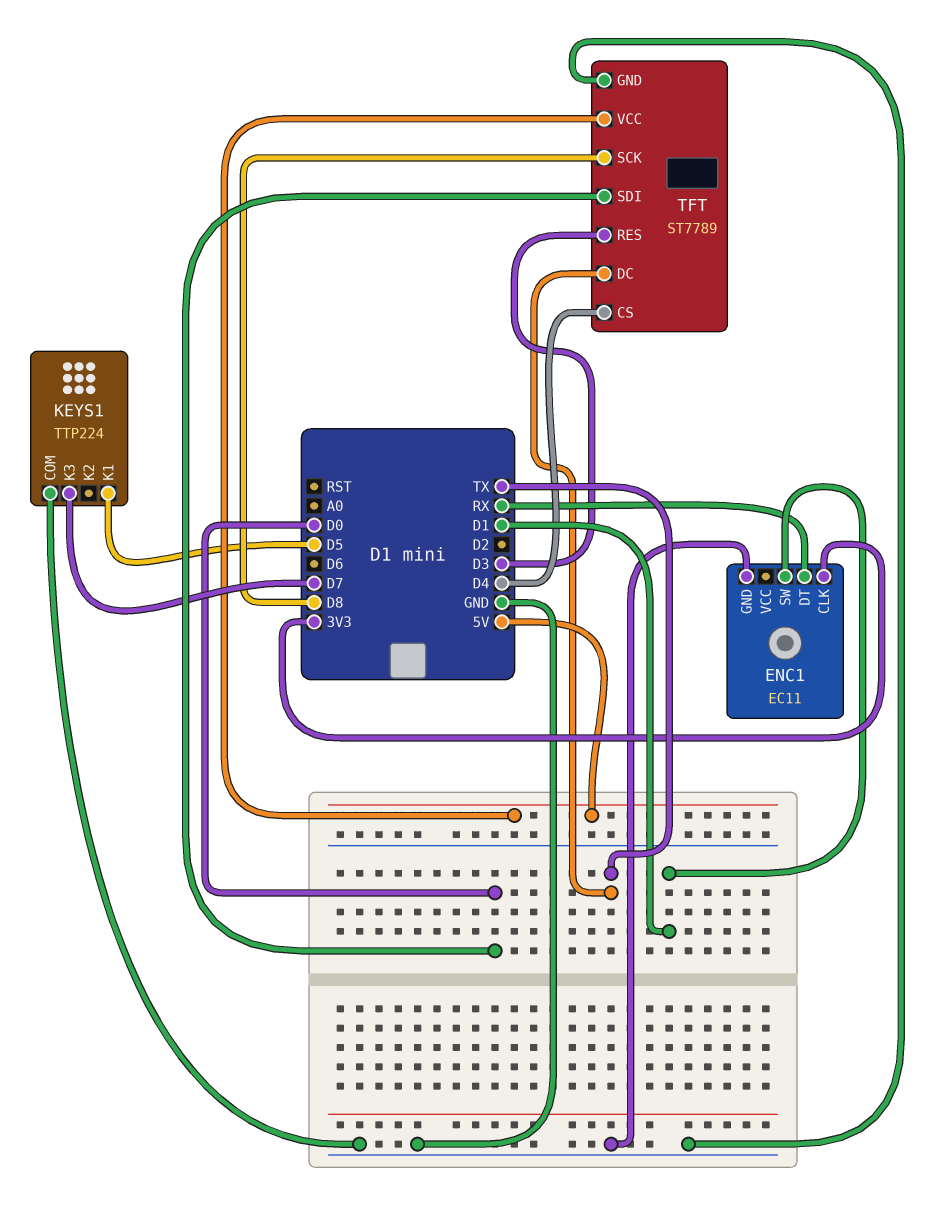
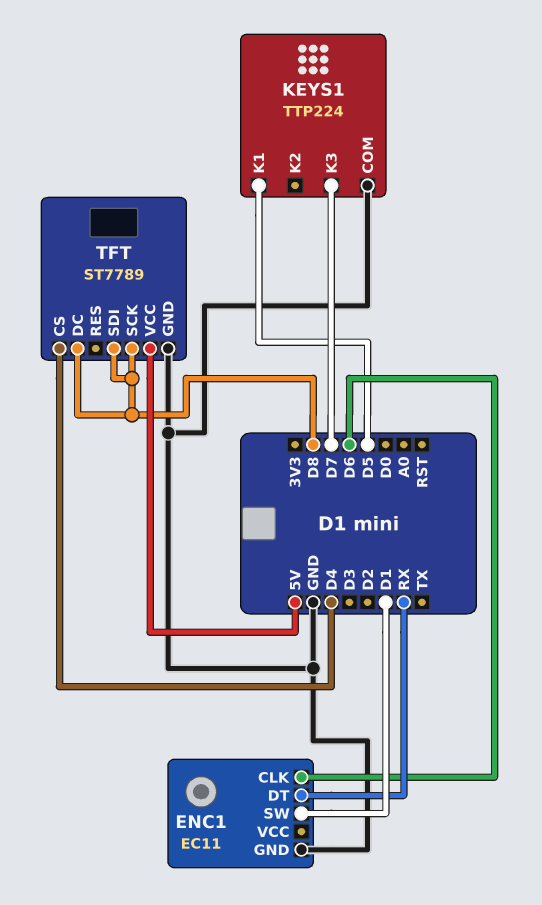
ENC1 pin CLK: 3V3 -> D6
TFT pin DC: TX -> D8
TFT pin RES: D3 -> none
TFT pin SDI: D0 -> D8

